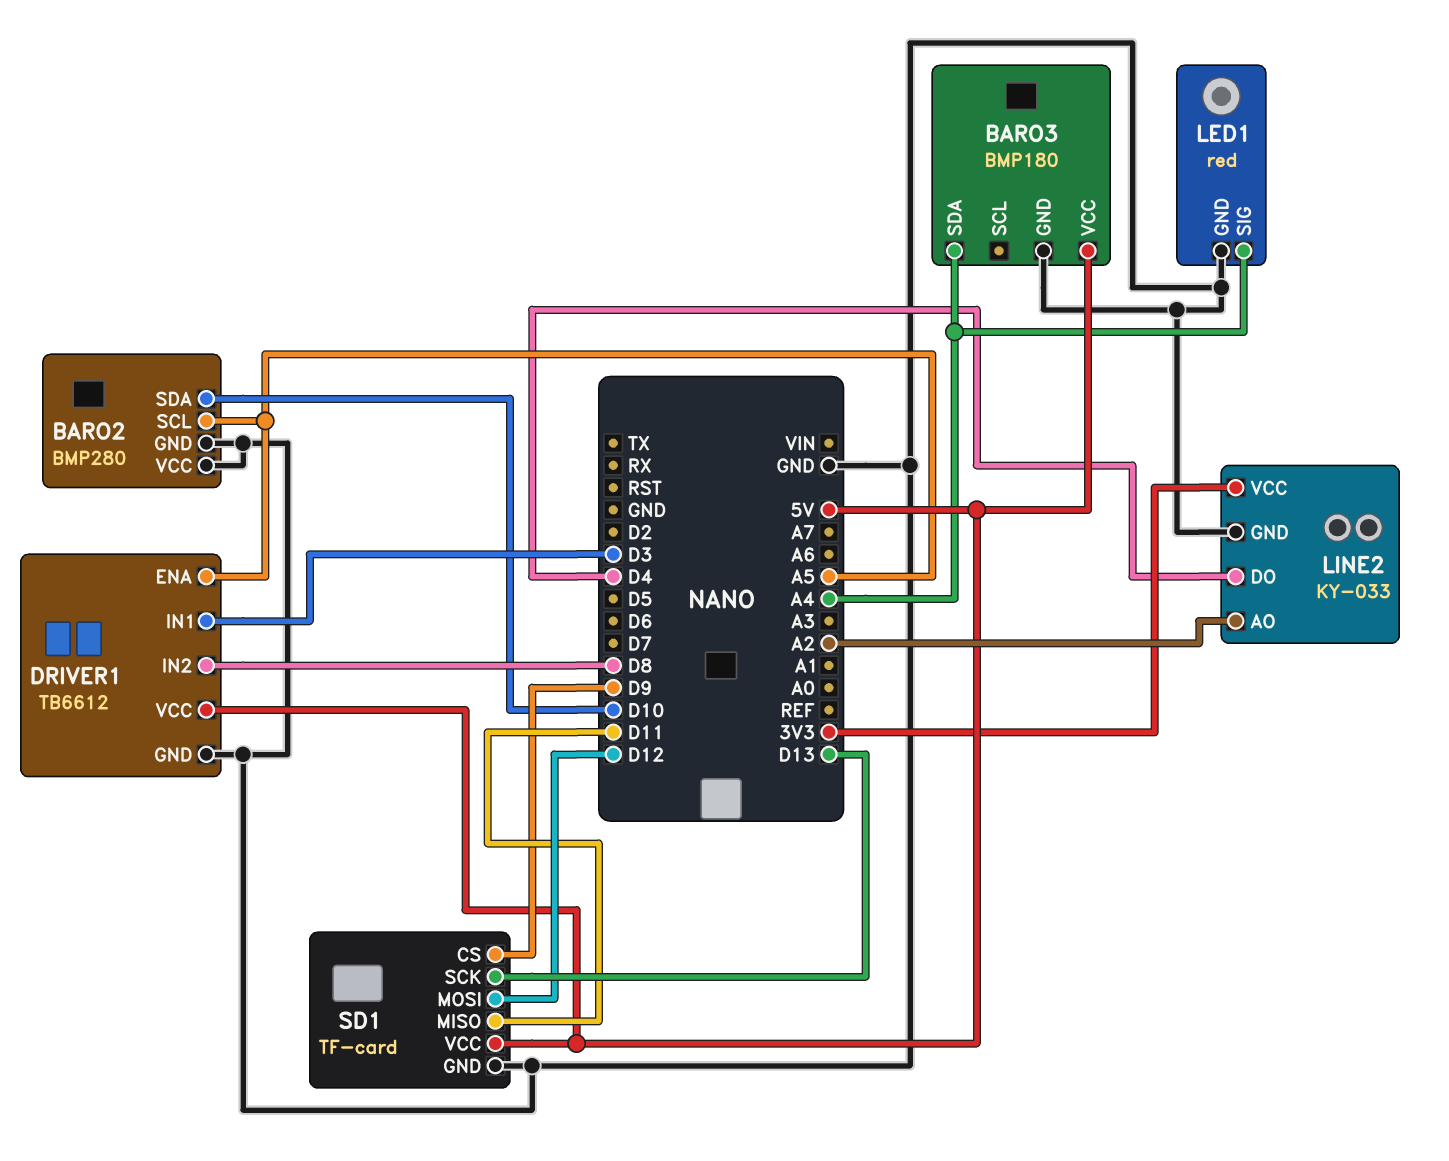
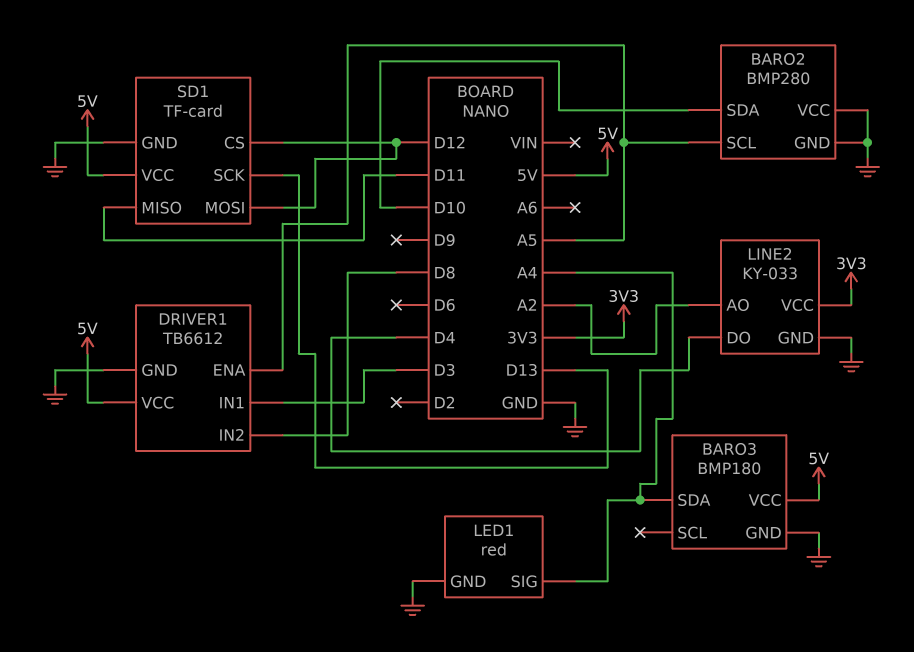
SD1 pin CS: D9 -> D12

